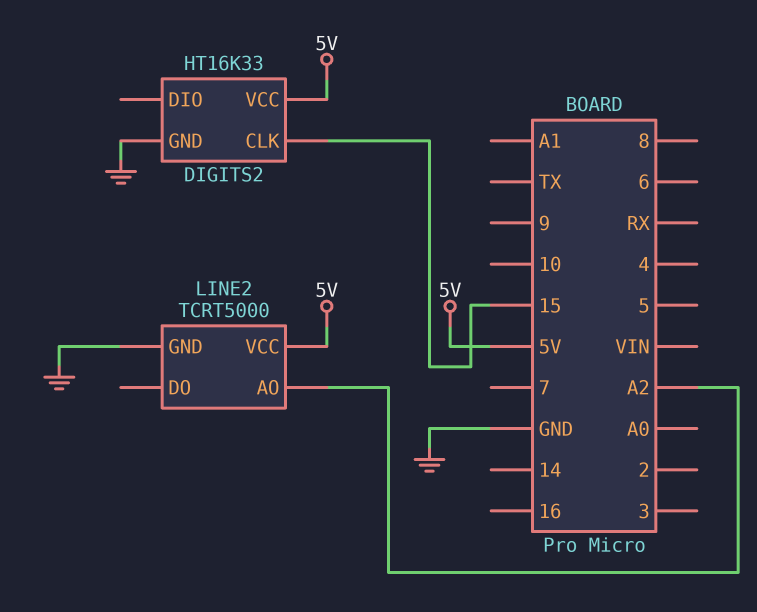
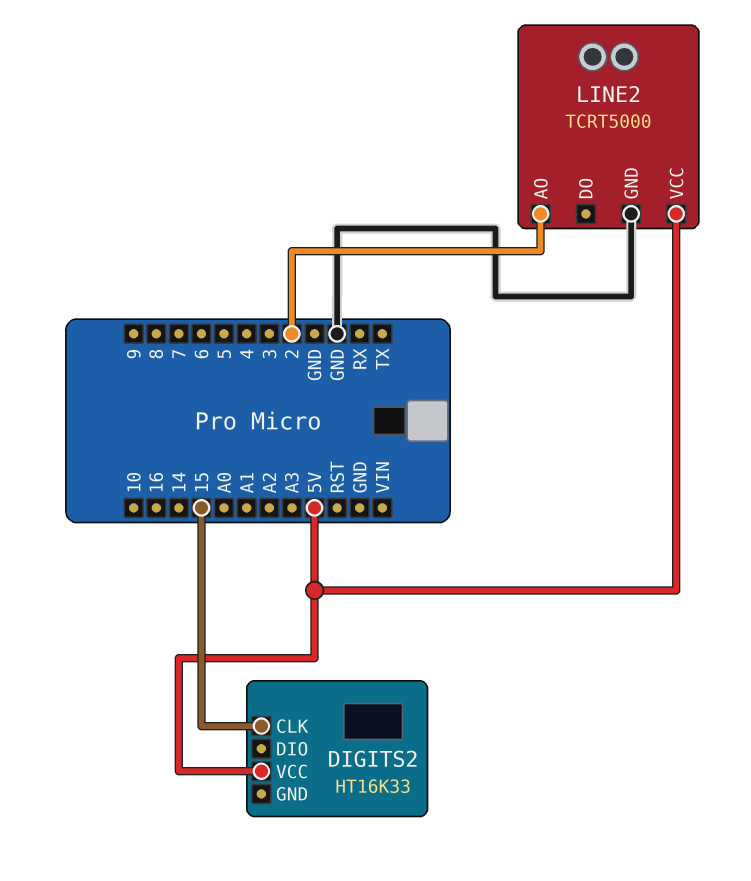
DIGITS2 pin GND: GND -> none
LINE2 pin AO: A2 -> 2

